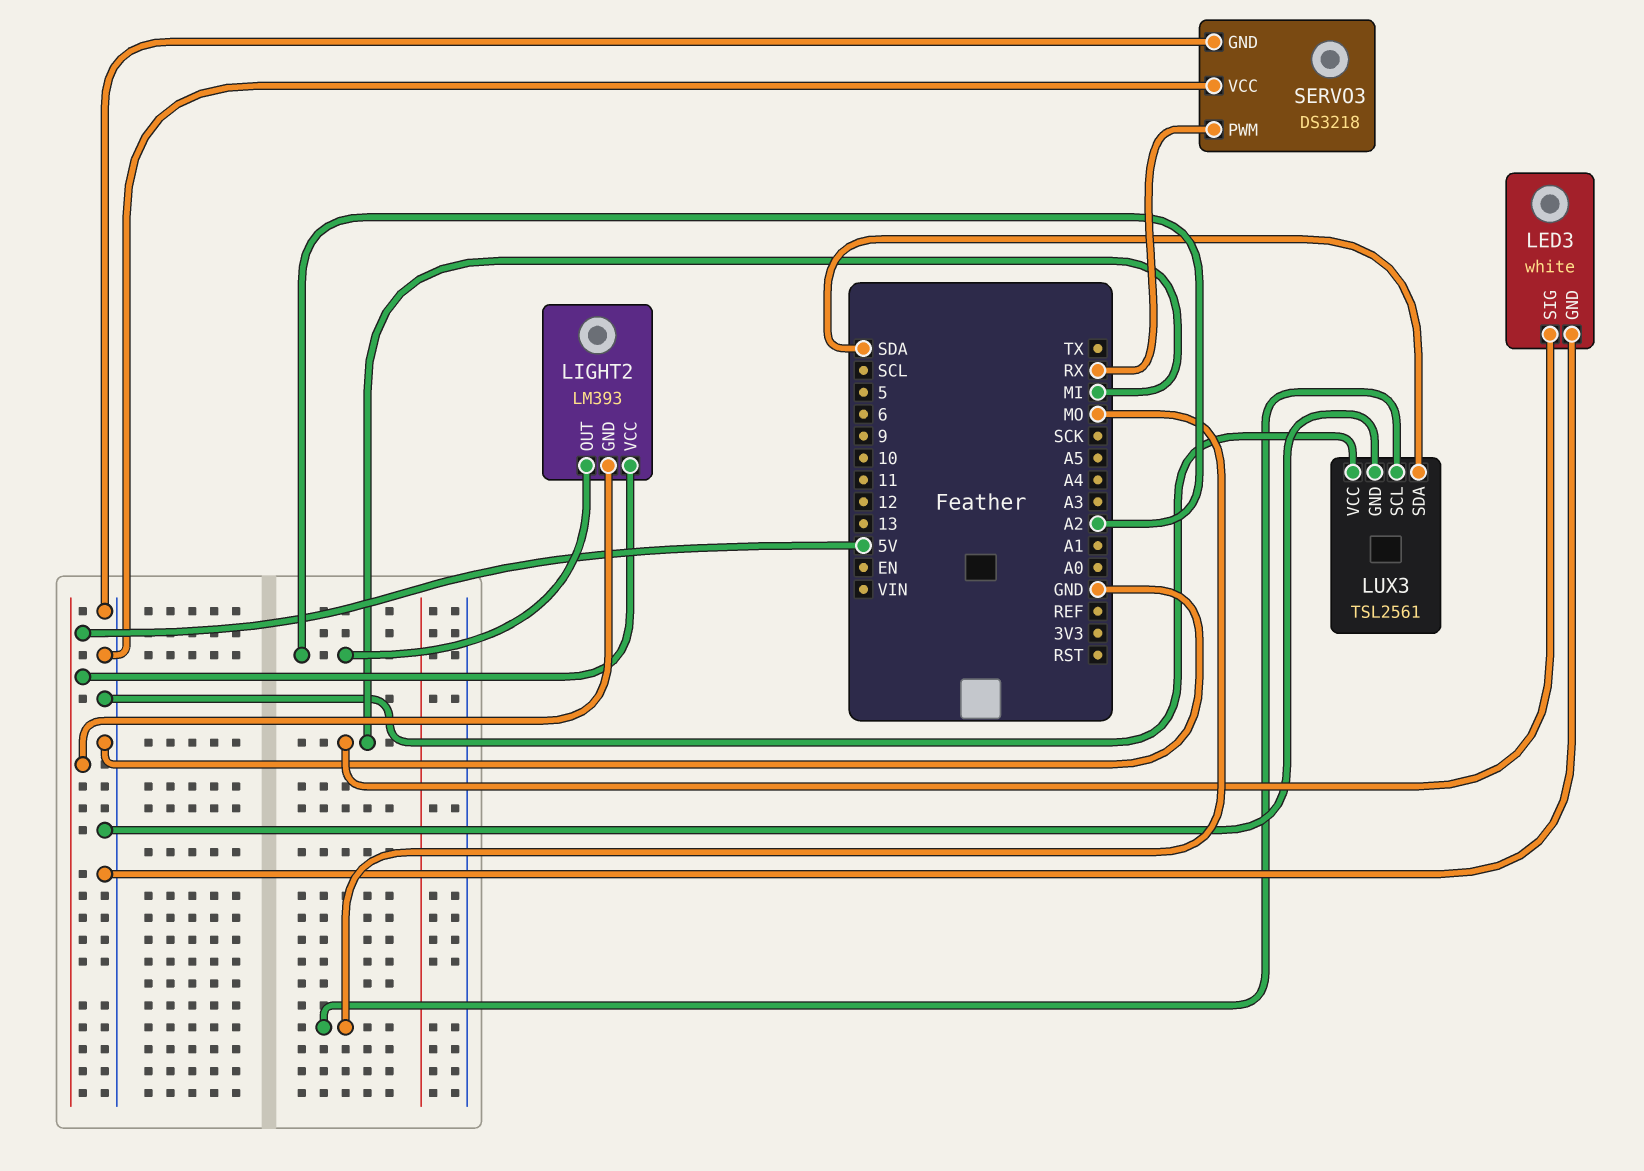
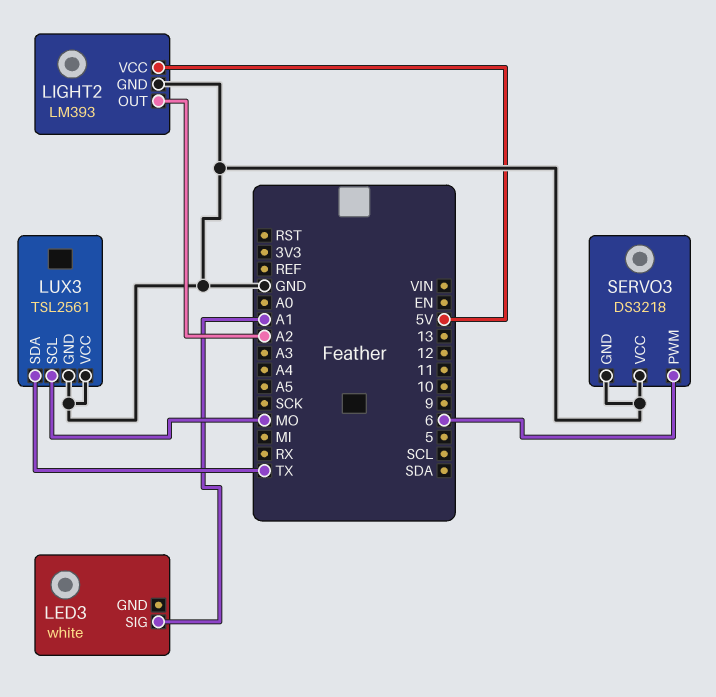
LED3 pin GND: GND -> none
LED3 pin SIG: MI -> A1
LIGHT2 pin GND: 5V -> GND
LUX3 pin SDA: SDA -> TX
SERVO3 pin PWM: RX -> 6

